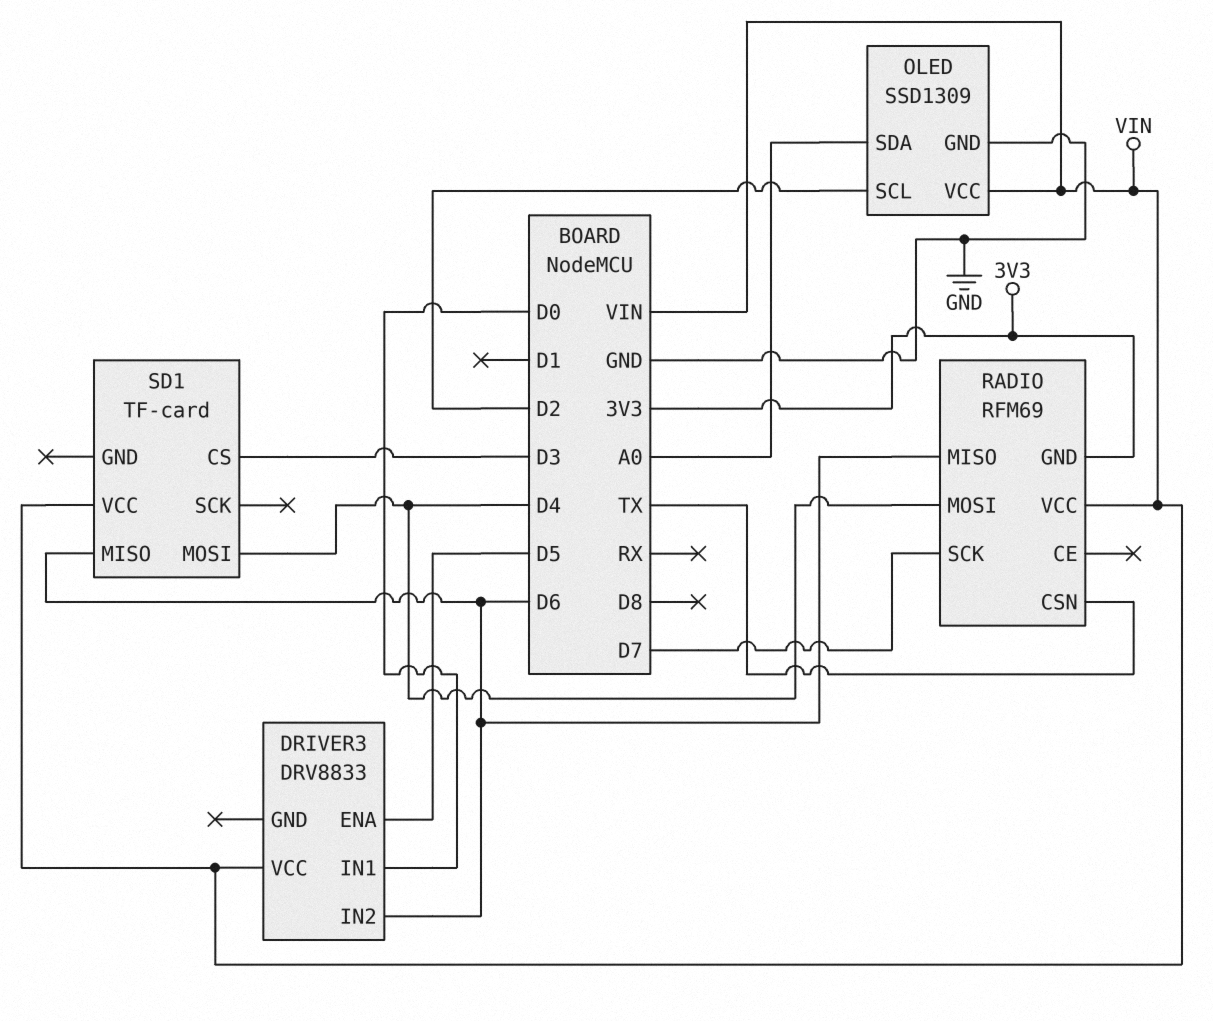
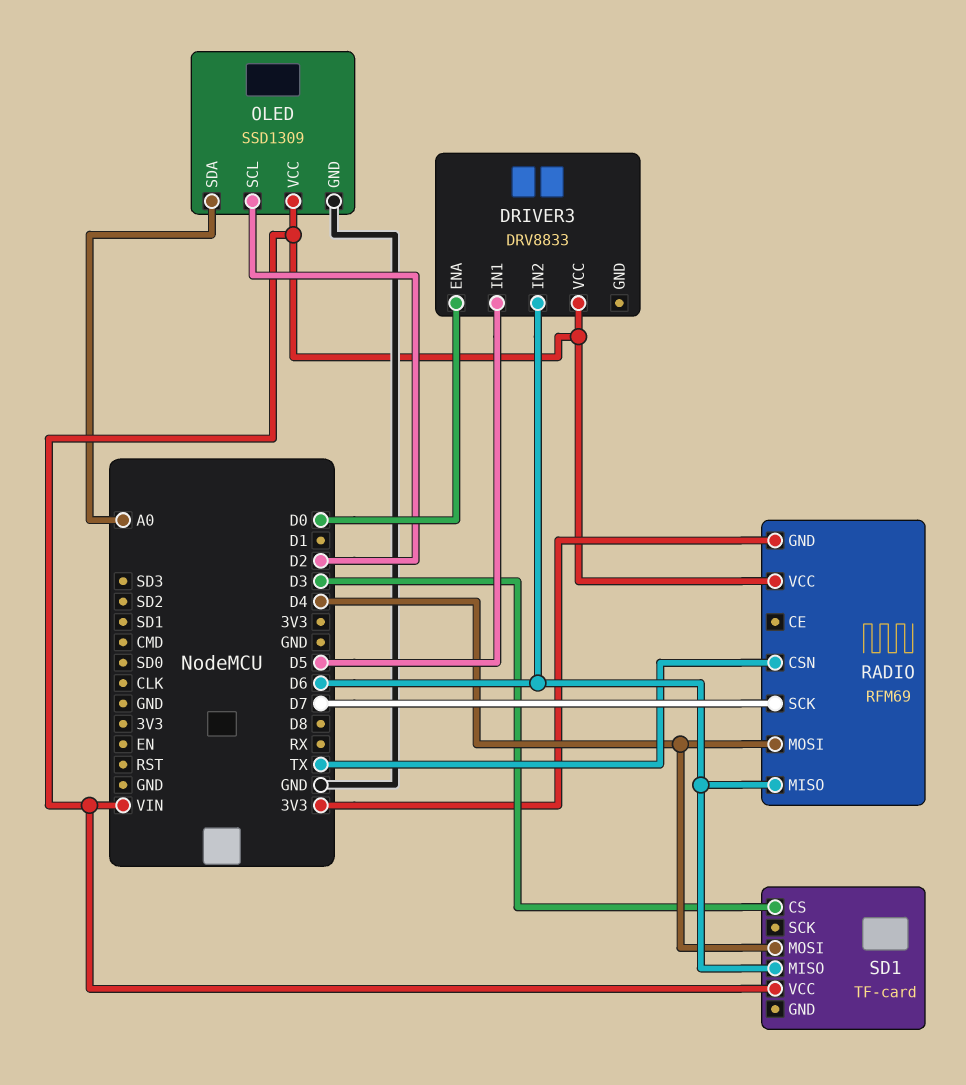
DRIVER3 pin ENA: D5 -> D0
DRIVER3 pin IN1: D0 -> D5

